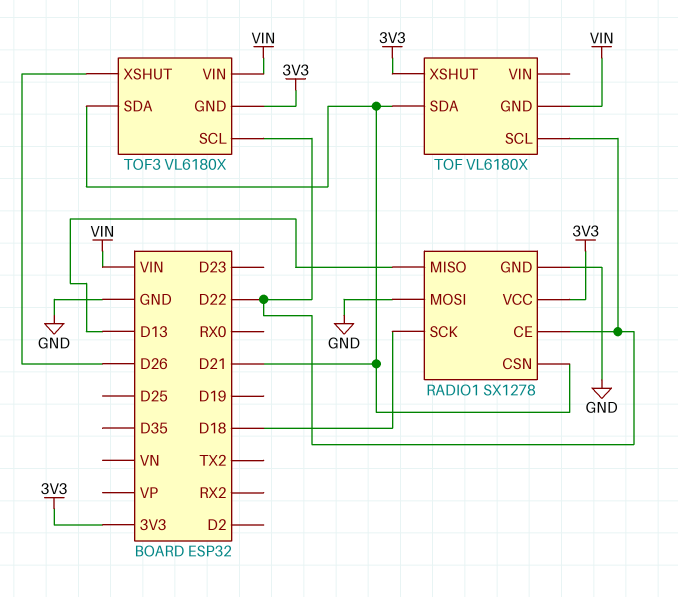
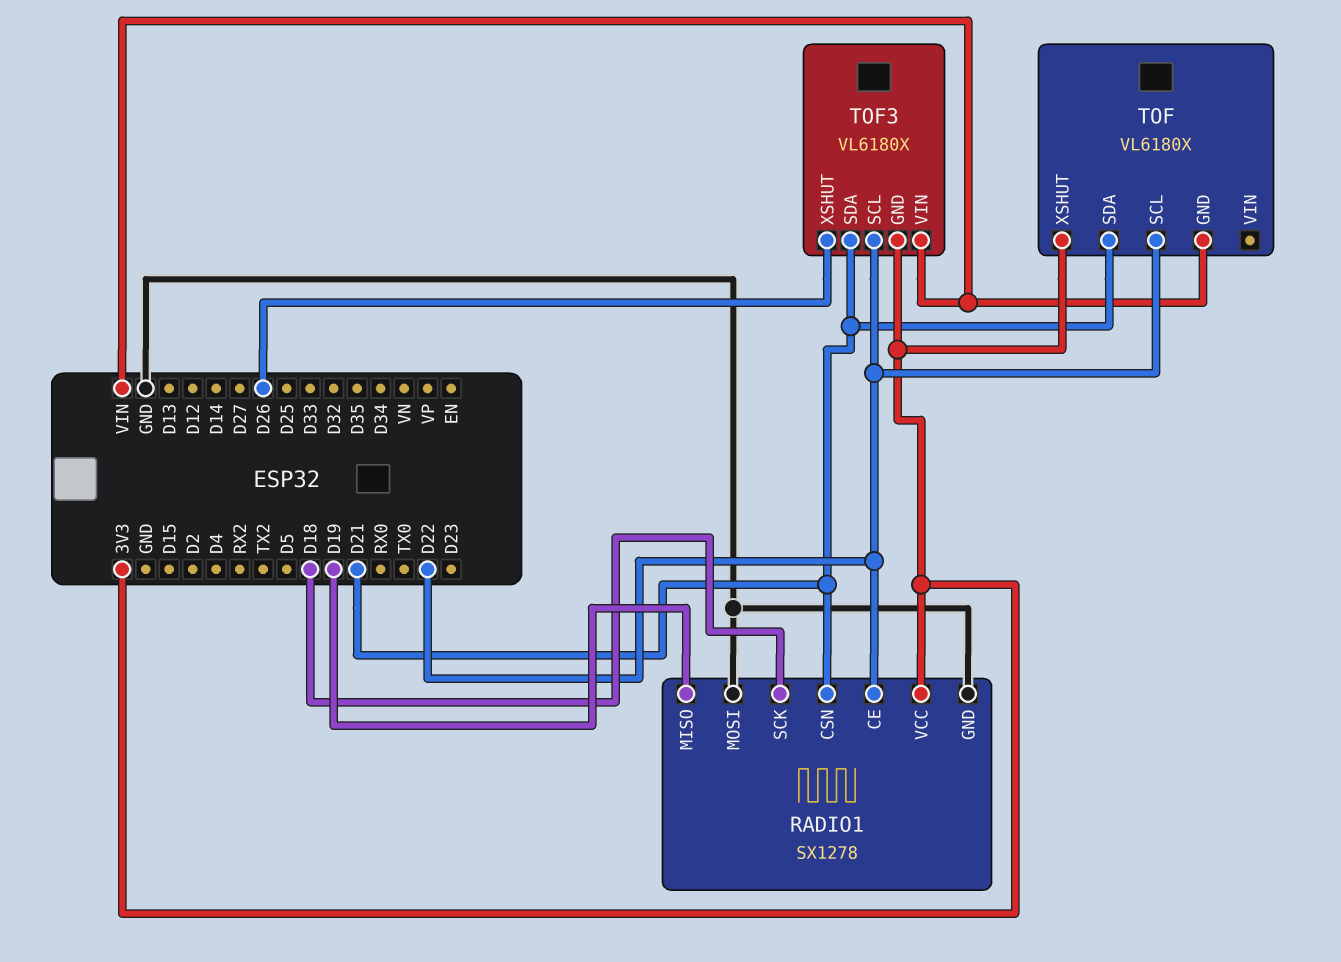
RADIO1 pin MISO: D13 -> D19

